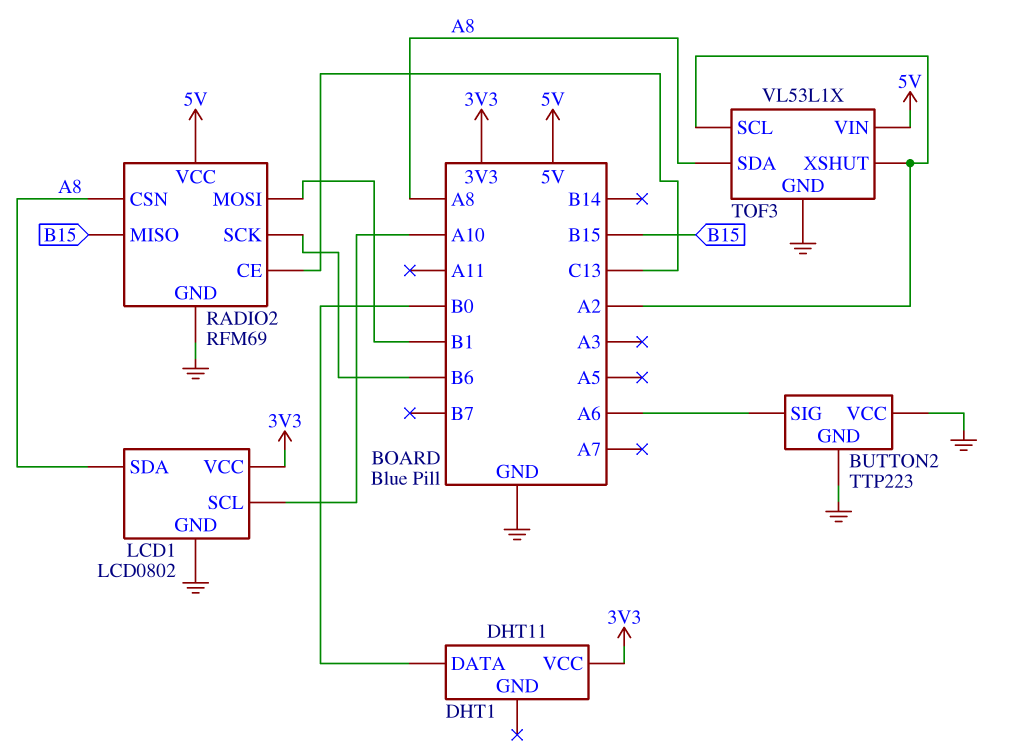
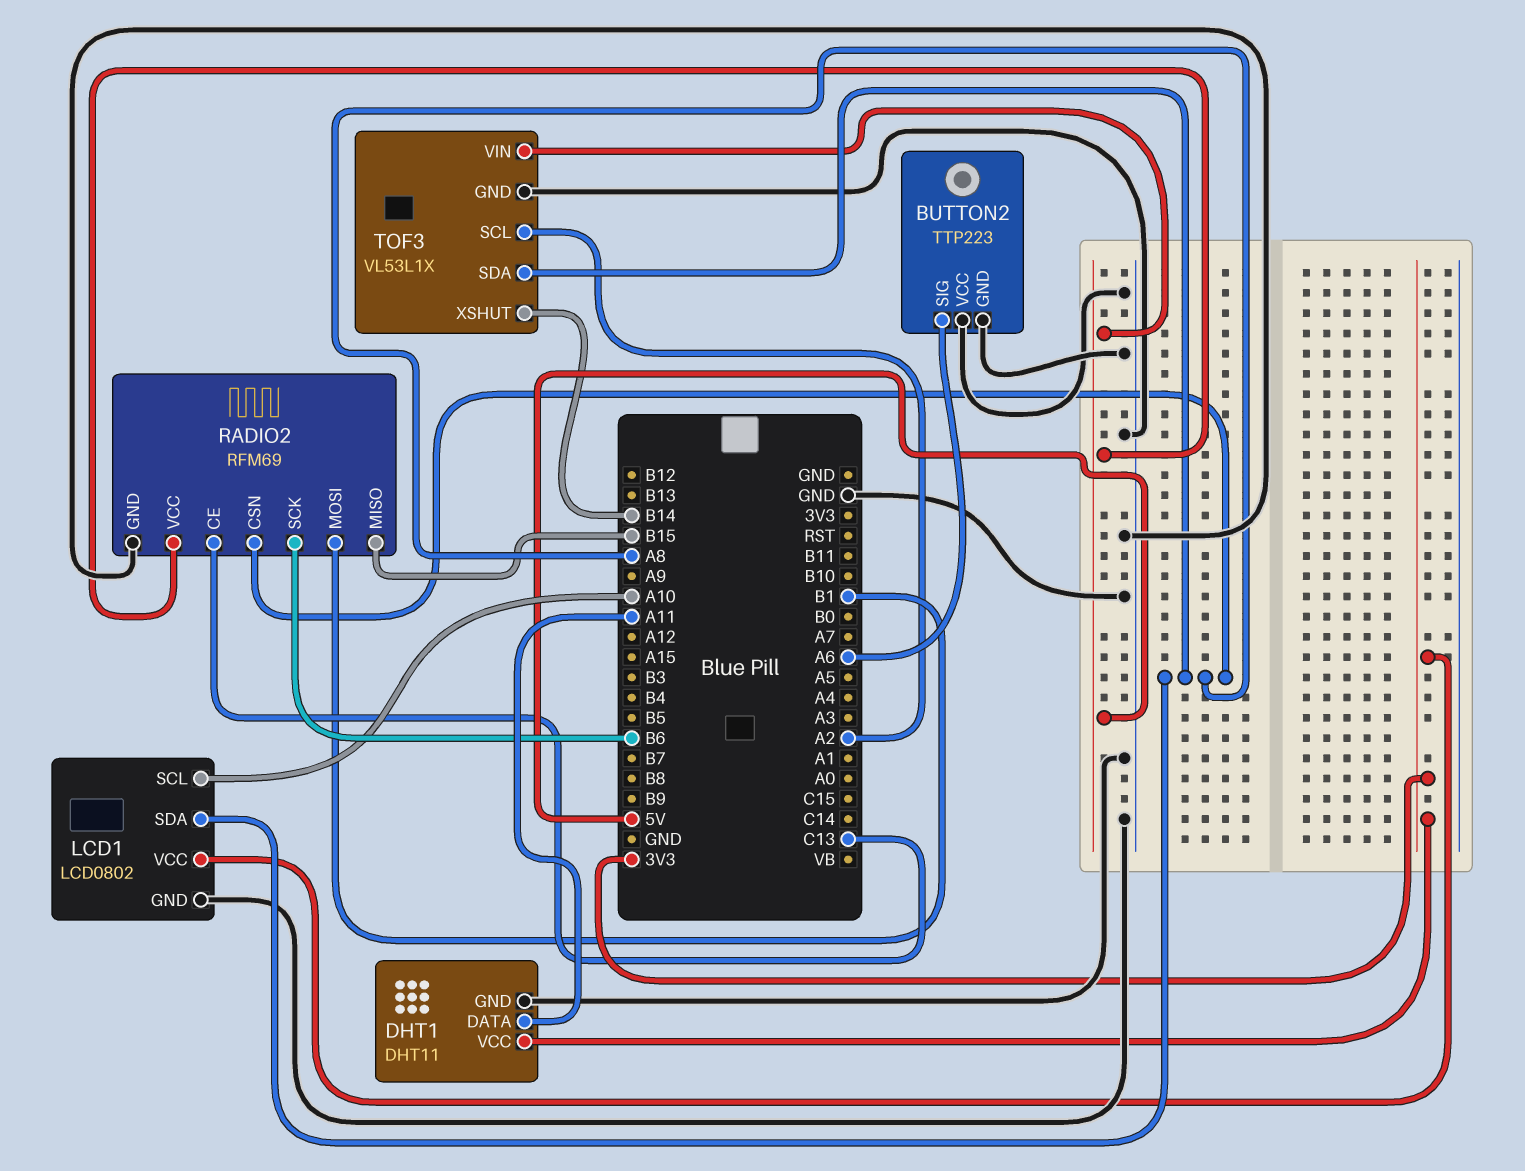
DHT1 pin DATA: B0 -> A11
DHT1 pin GND: none -> GND
TOF3 pin XSHUT: A2 -> B14

